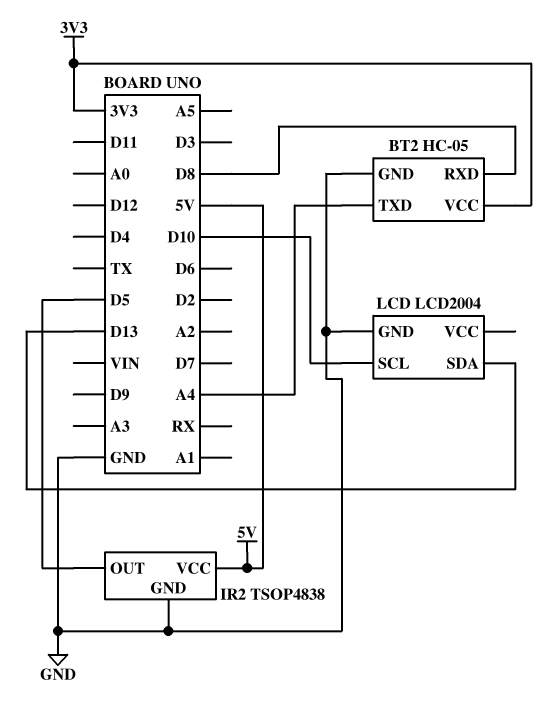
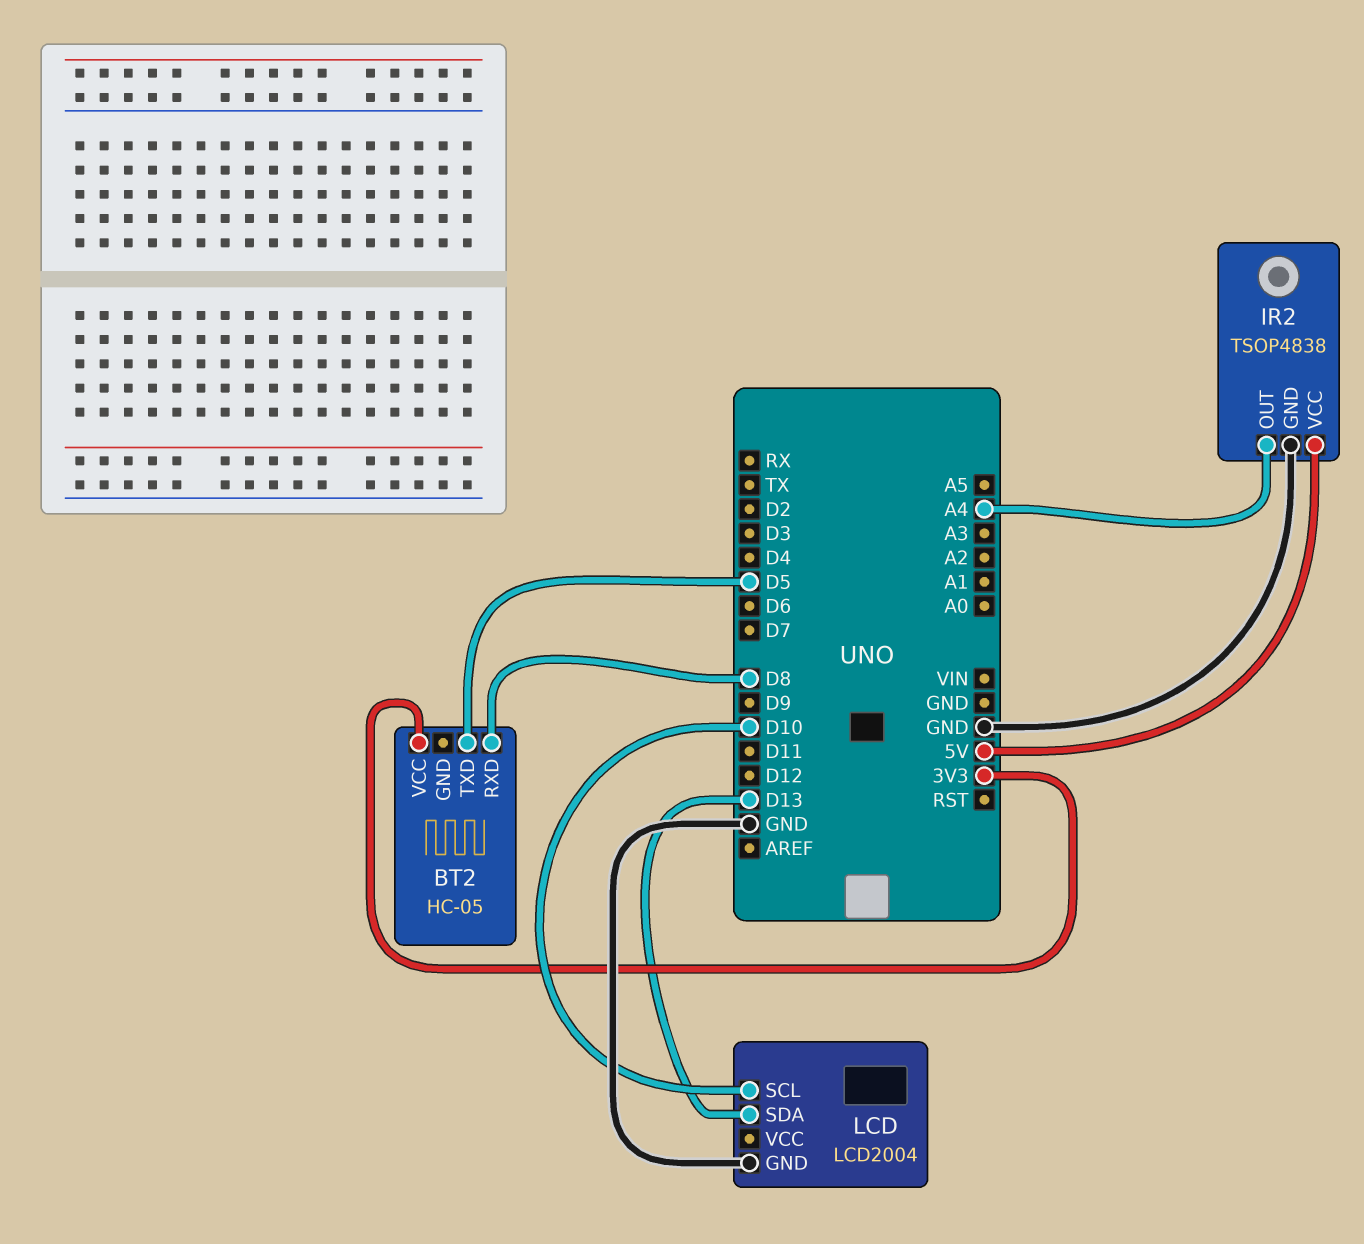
BT2 pin GND: GND -> none
BT2 pin TXD: A4 -> D5
IR2 pin OUT: D5 -> A4

